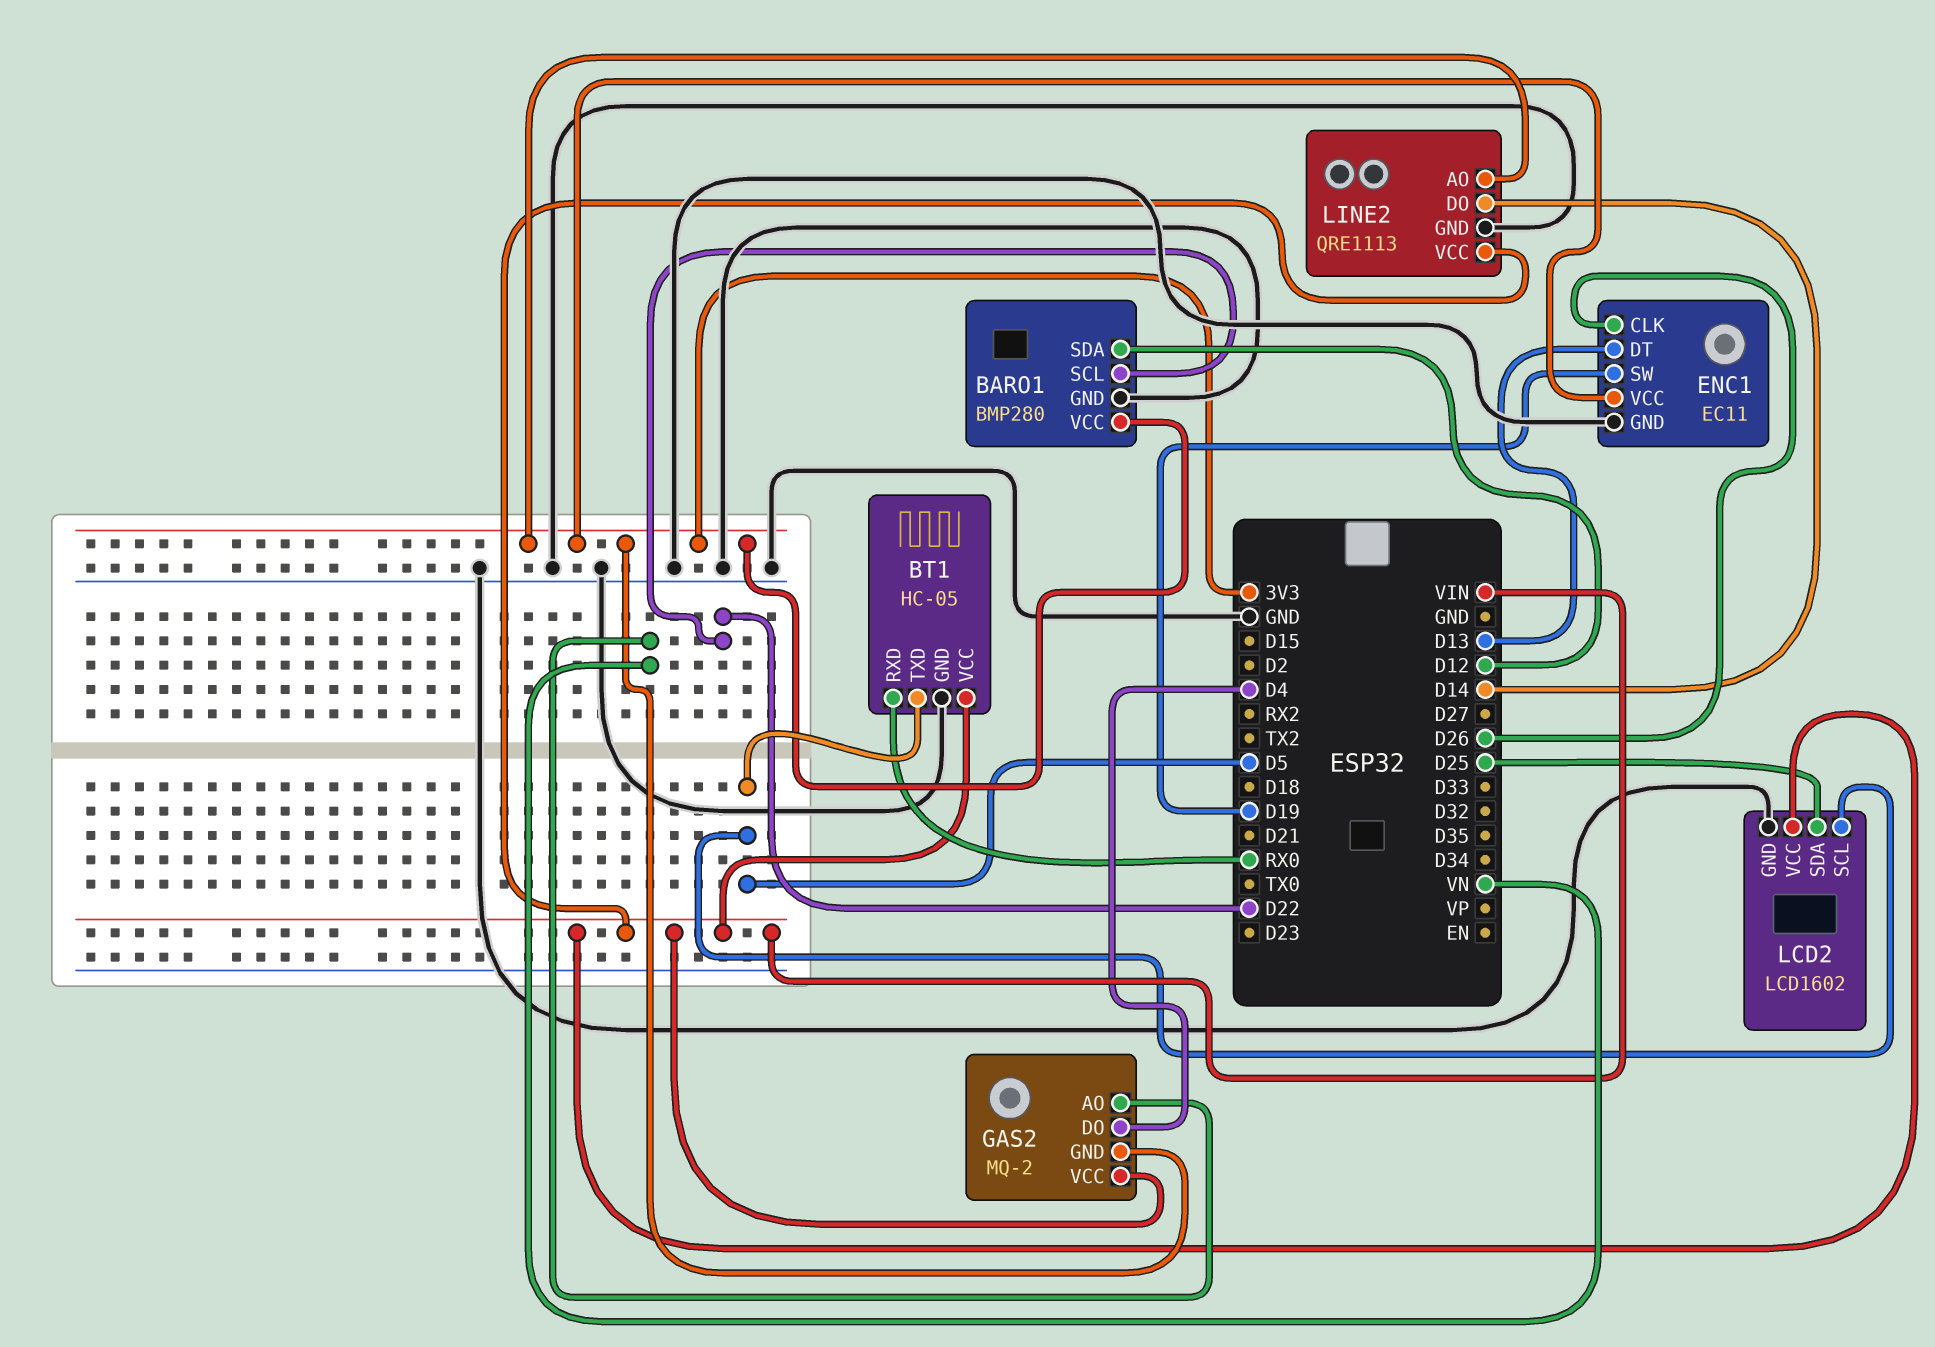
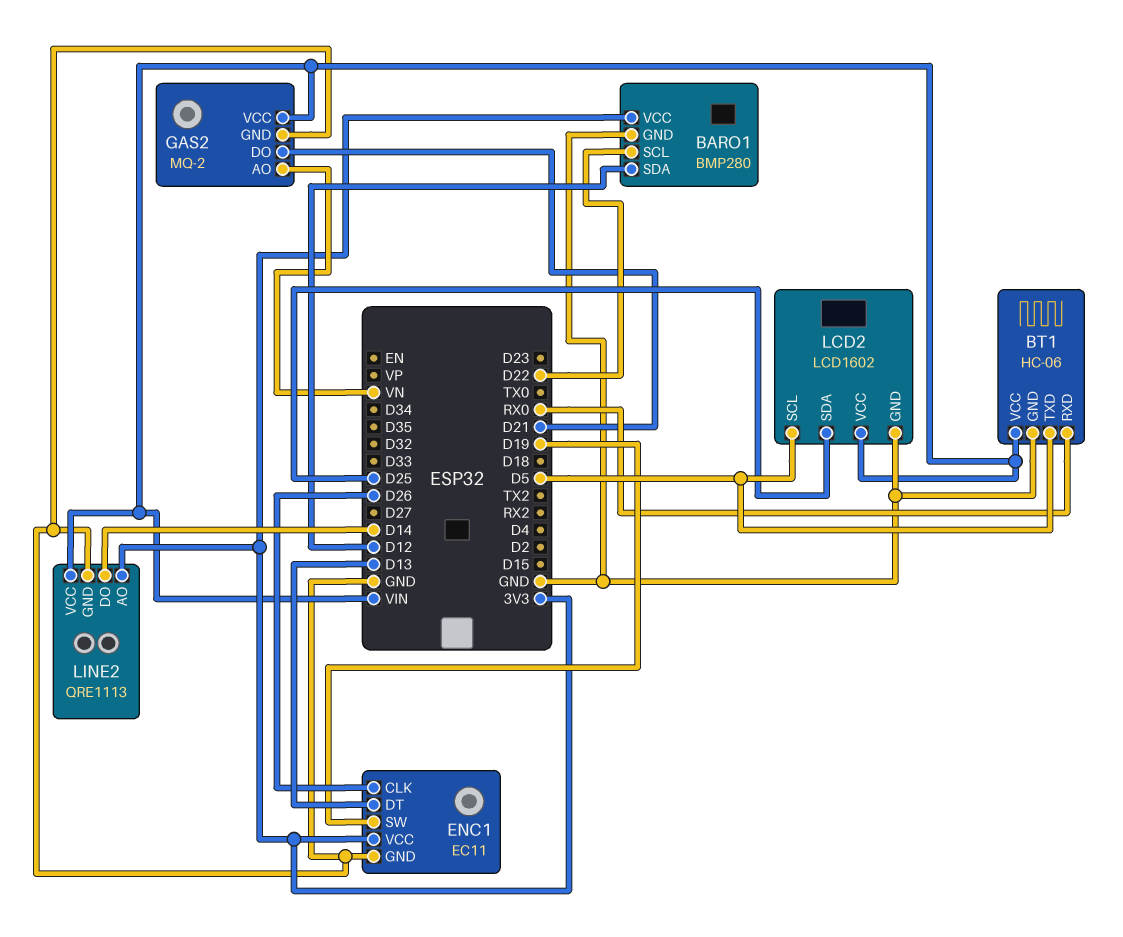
BT1: HC-05 -> HC-06
GAS2 pin DO: D4 -> D21
GAS2 pin GND: 3V3 -> GND

